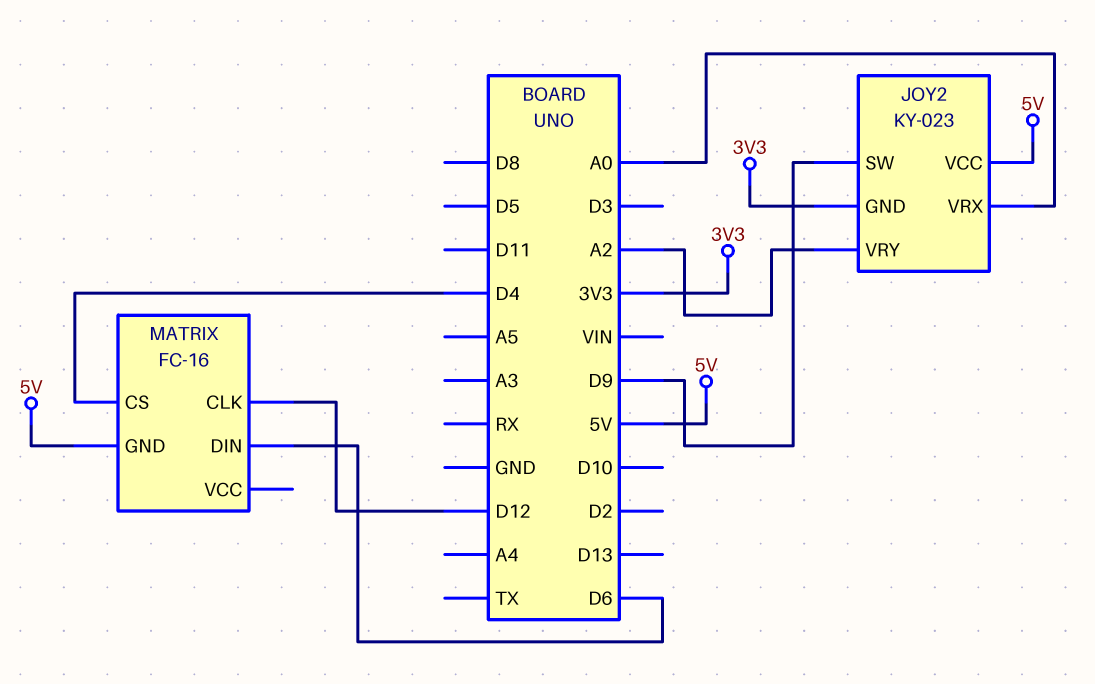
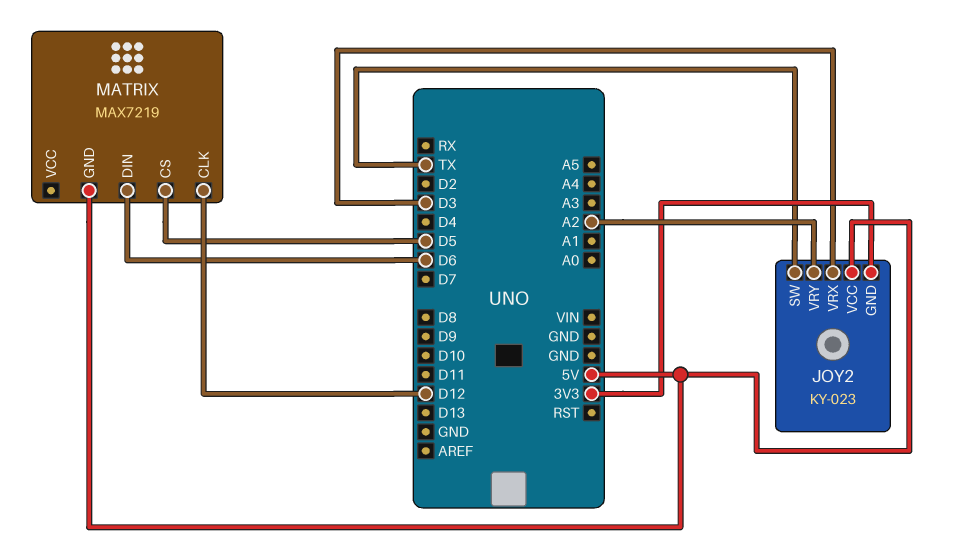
JOY2 pin SW: D9 -> TX
JOY2 pin VRX: A0 -> D3
MATRIX: FC-16 -> MAX7219
MATRIX pin CS: D4 -> D5

